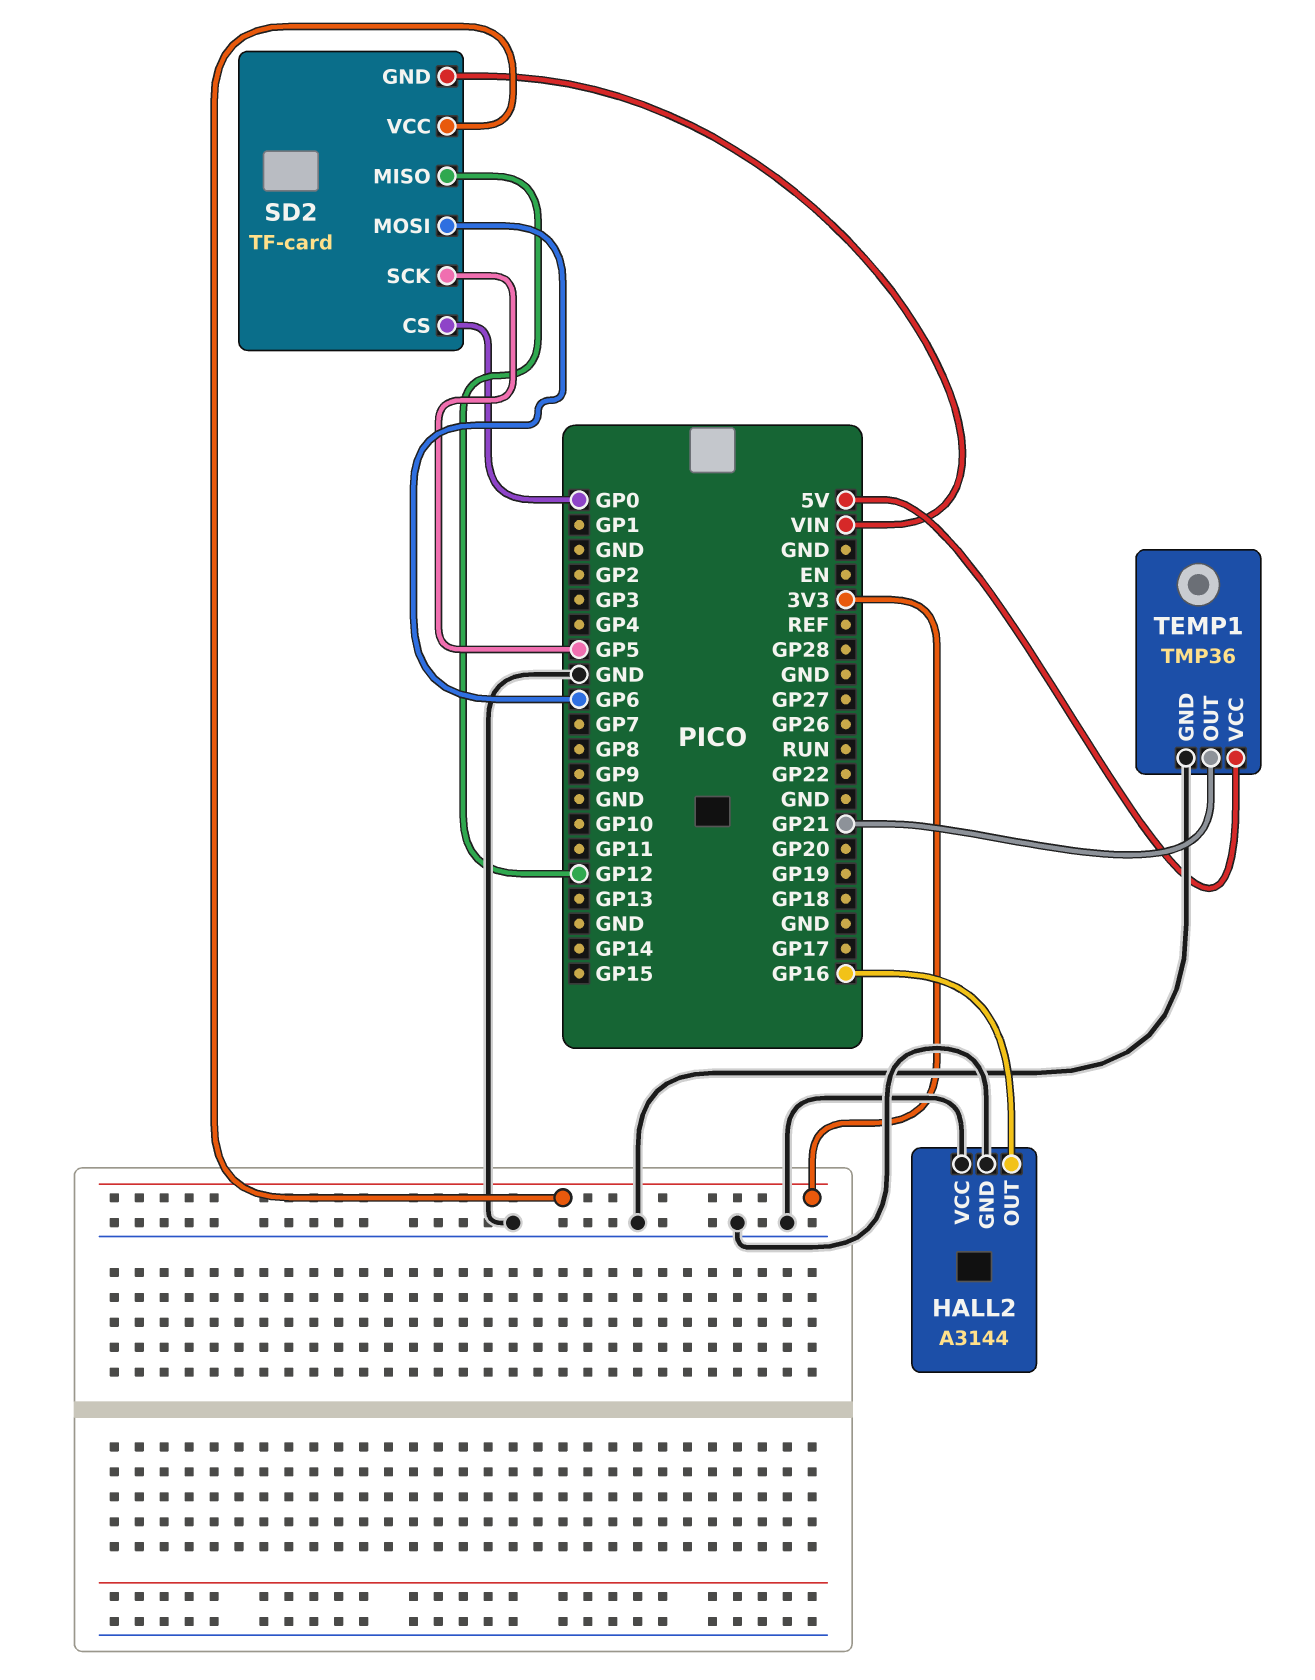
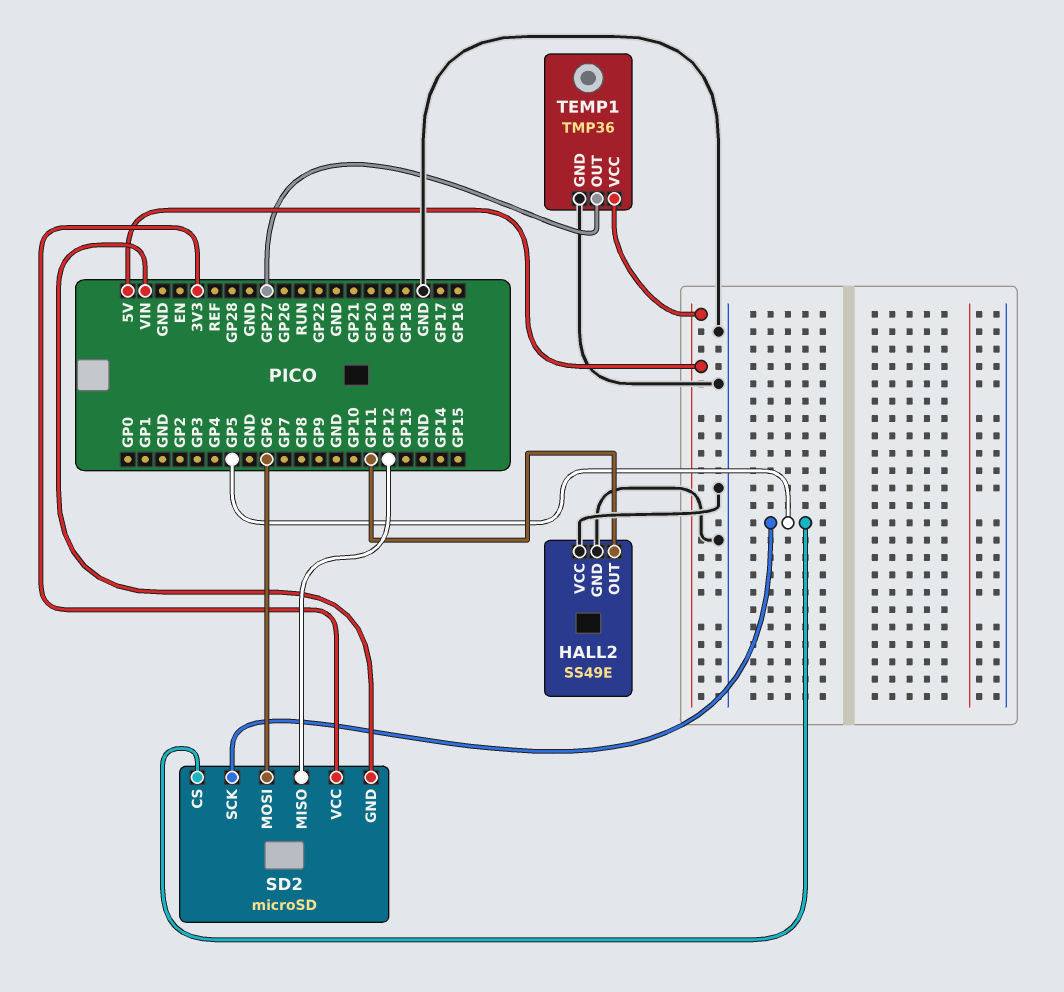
HALL2: A3144 -> SS49E
HALL2 pin OUT: GP16 -> GP11
SD2: TF-card -> microSD
SD2 pin CS: GP0 -> GP5
TEMP1 pin OUT: GP21 -> GP27

